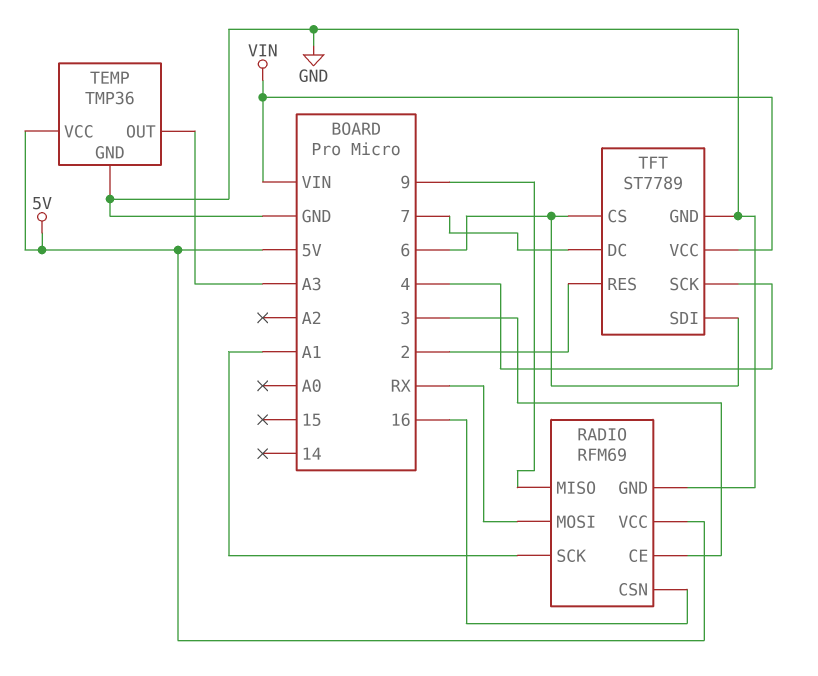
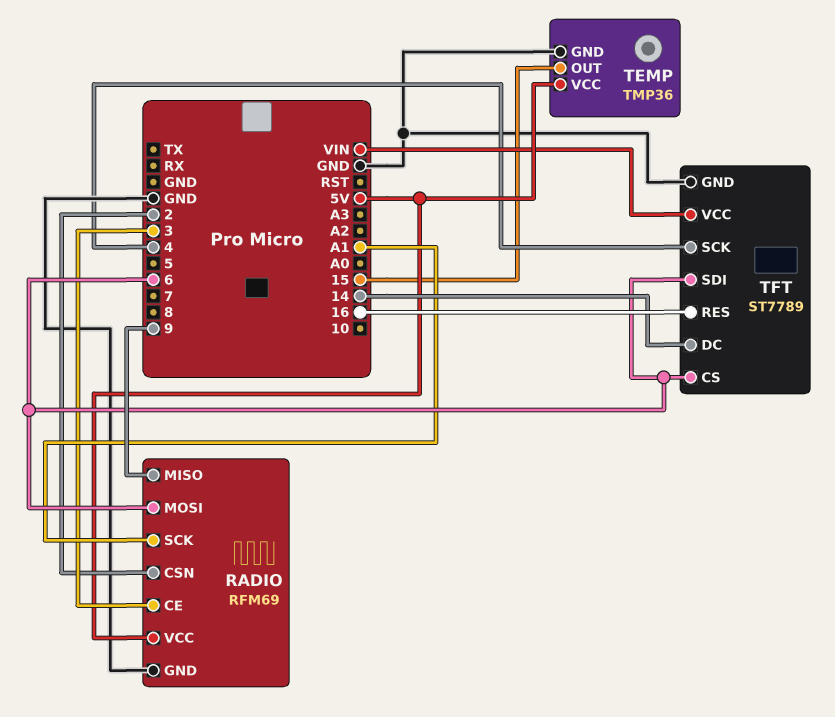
RADIO pin CSN: 16 -> 2
RADIO pin MOSI: RX -> 6
TEMP pin OUT: A3 -> 15
TFT pin DC: 7 -> 14
TFT pin RES: 2 -> 16

